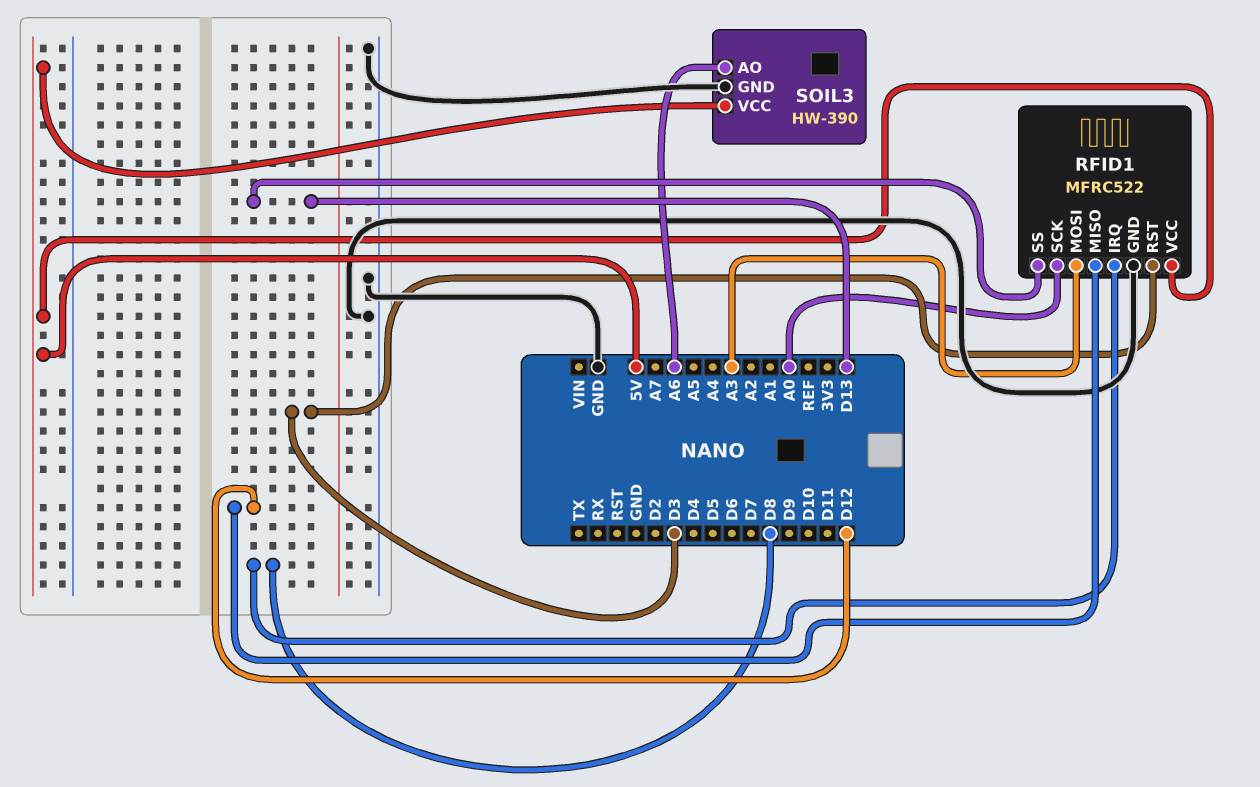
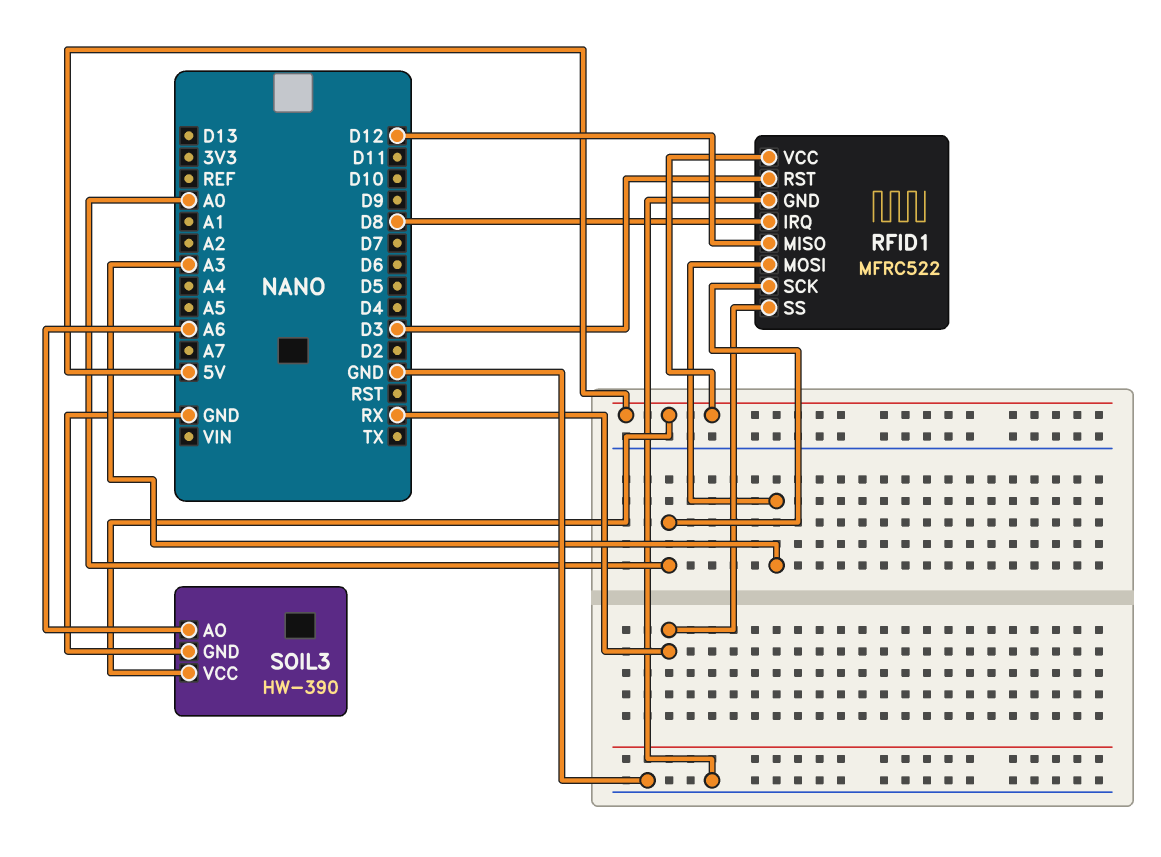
RFID1 pin SS: D13 -> RX

